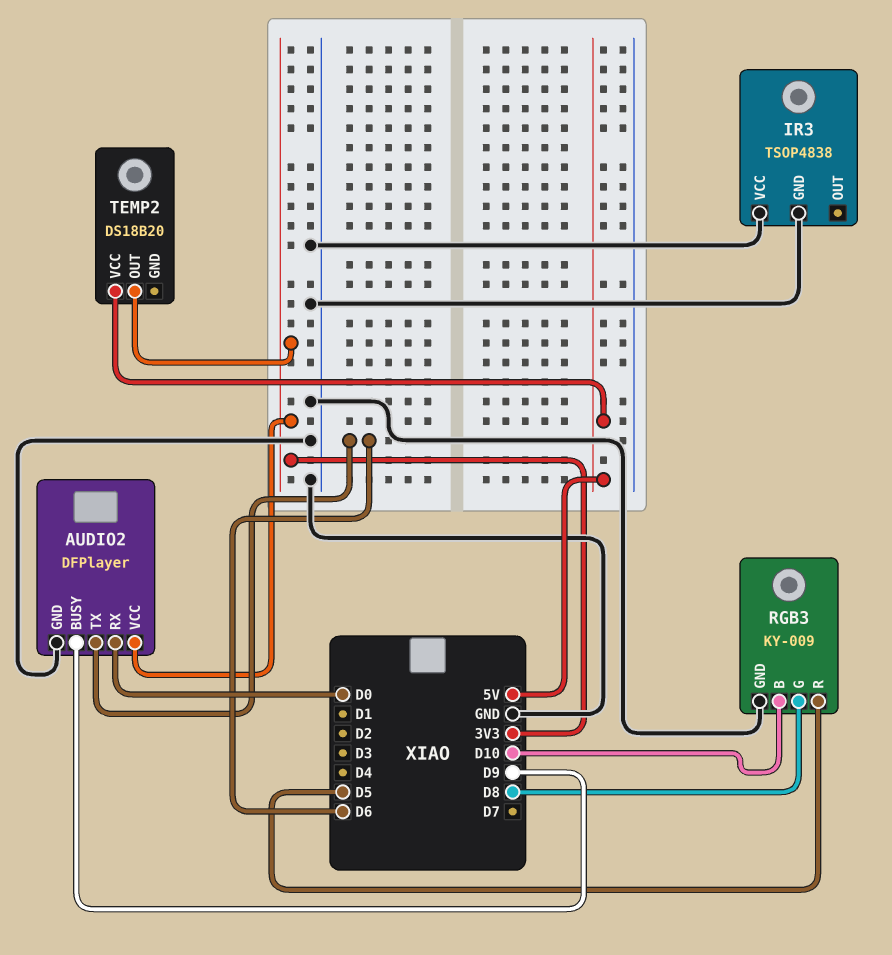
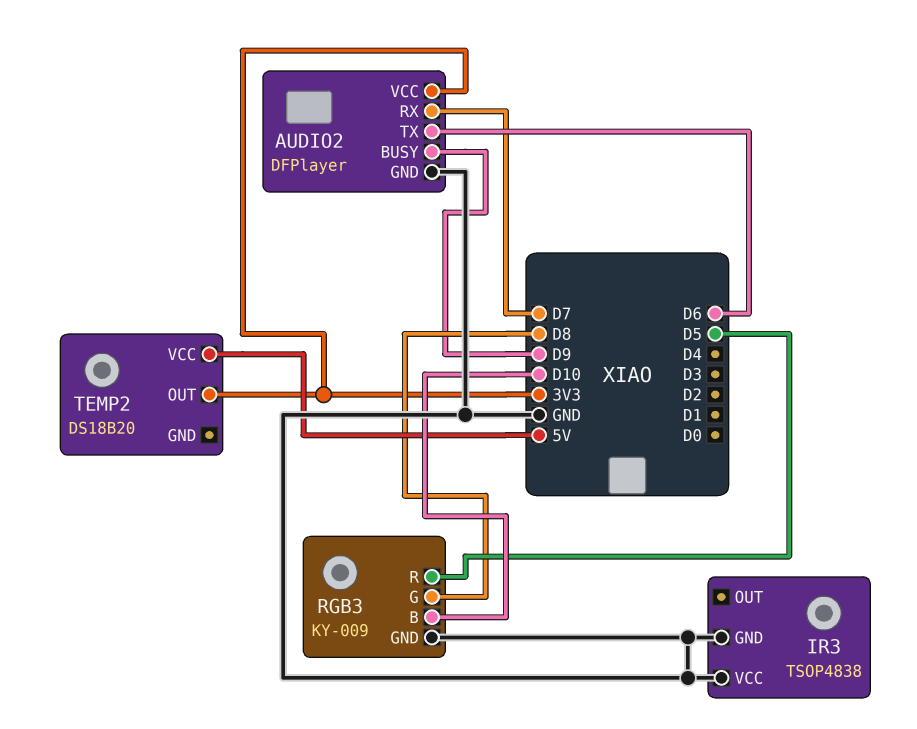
AUDIO2 pin RX: D0 -> D7

